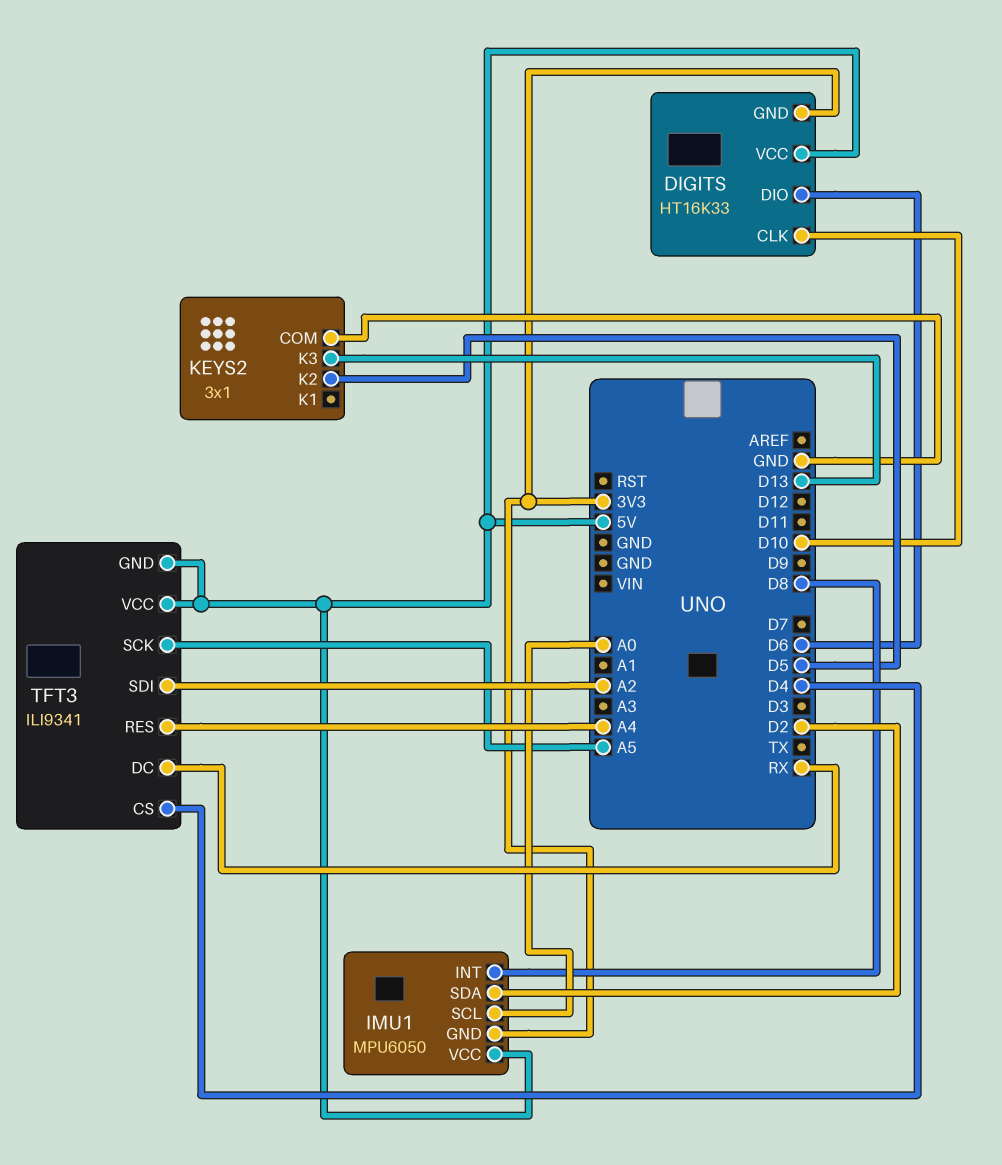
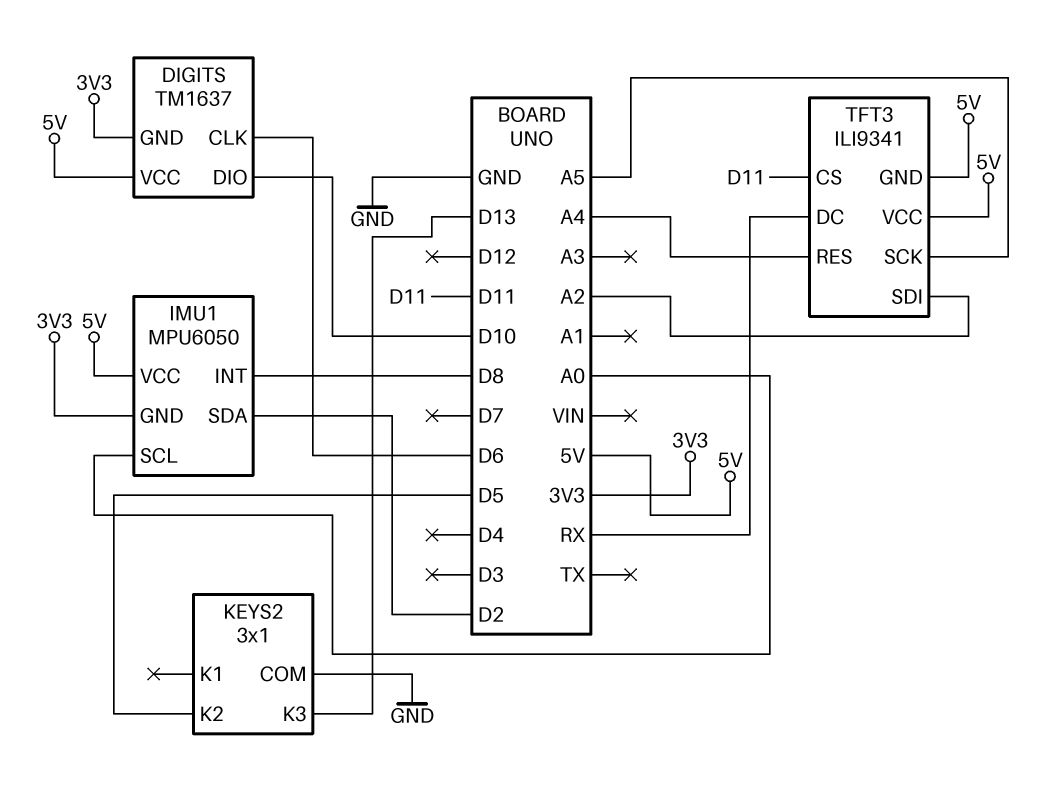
DIGITS: HT16K33 -> TM1637
DIGITS pin CLK: D10 -> D6
DIGITS pin DIO: D6 -> D10
TFT3 pin CS: D4 -> D11

